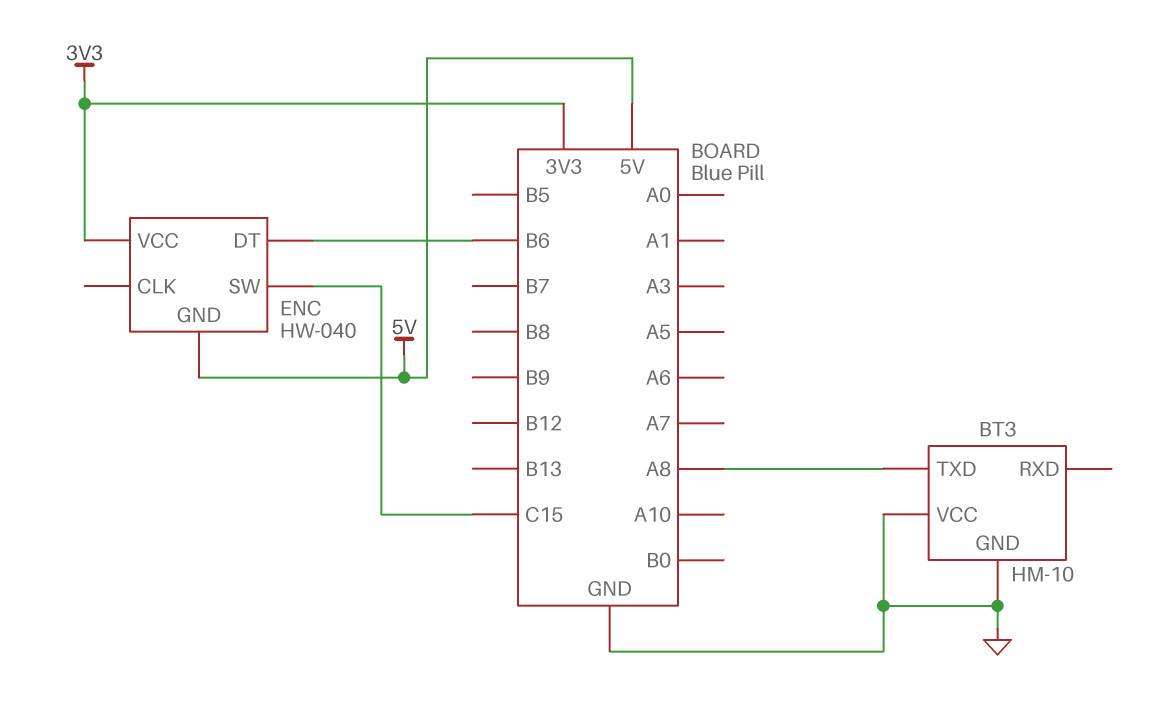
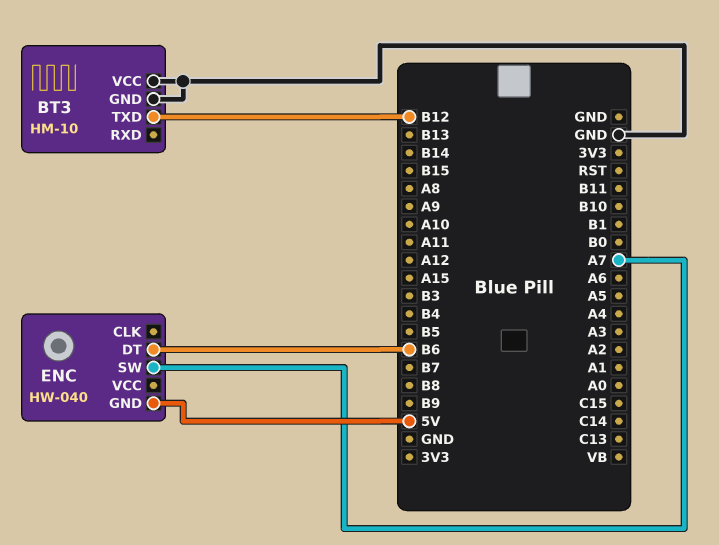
BT3 pin TXD: A8 -> B12
ENC pin SW: C15 -> A7
ENC pin VCC: 3V3 -> none

